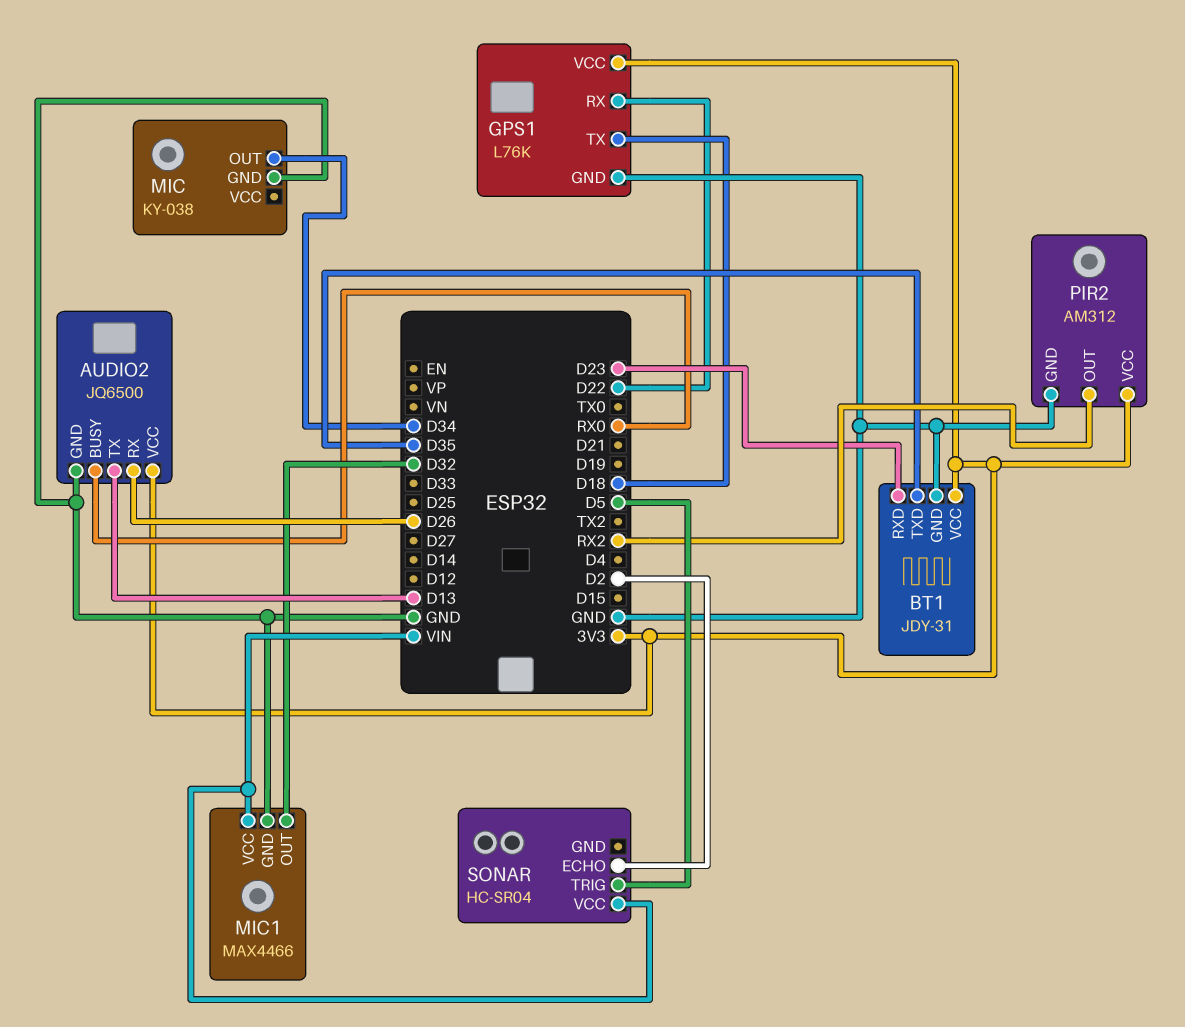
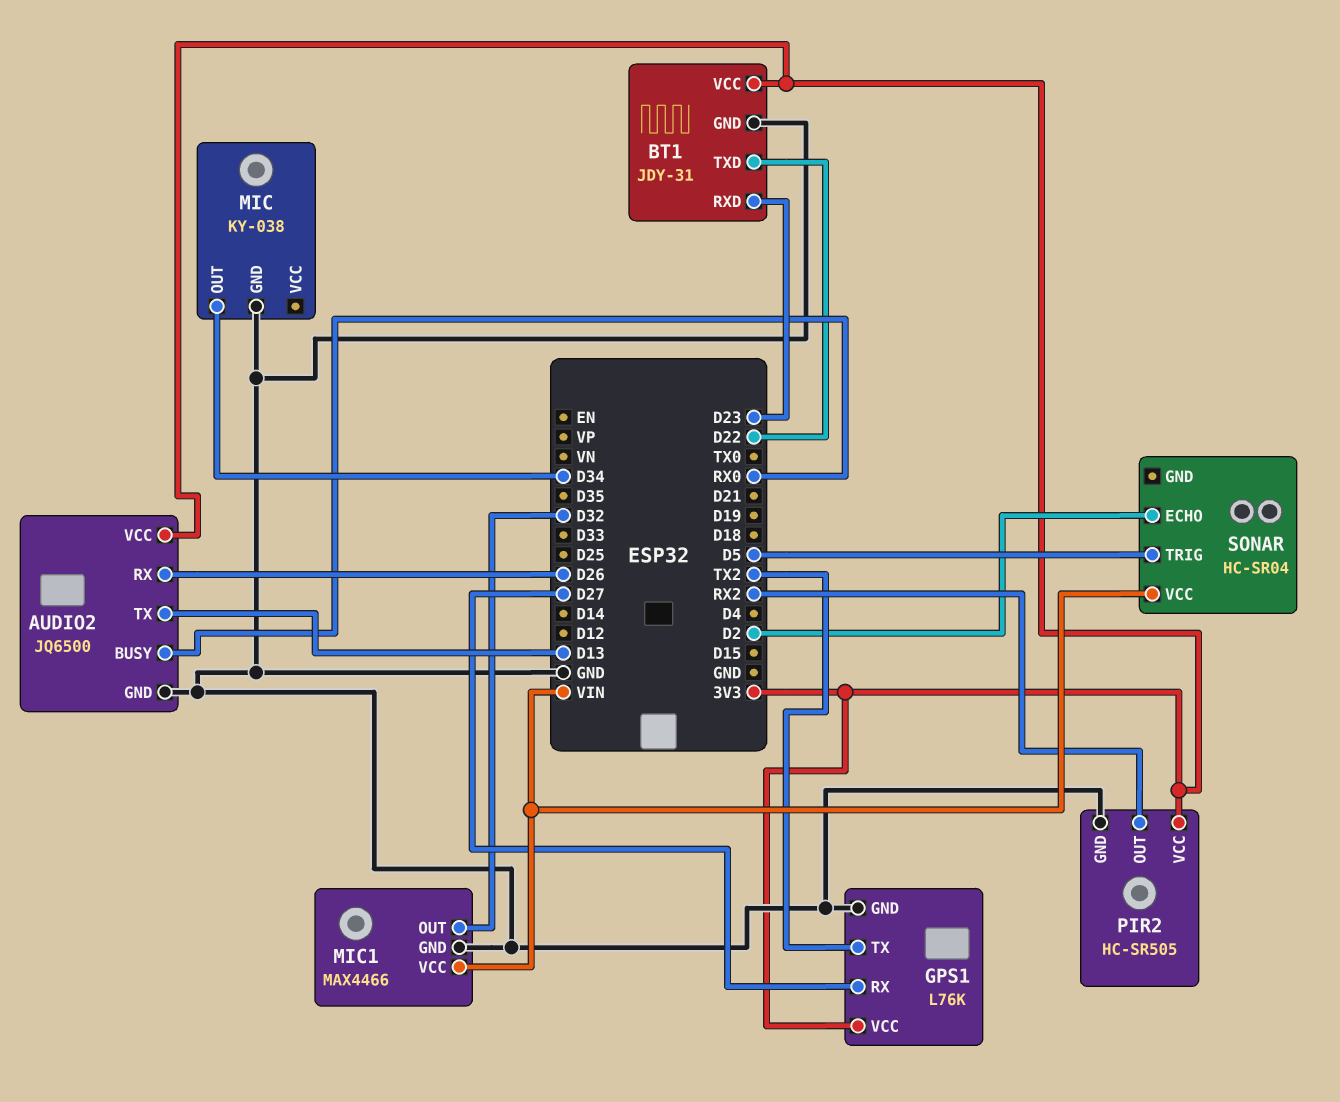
BT1 pin TXD: D35 -> D22
GPS1 pin RX: D22 -> D27
GPS1 pin TX: D18 -> TX2
PIR2: AM312 -> HC-SR505

